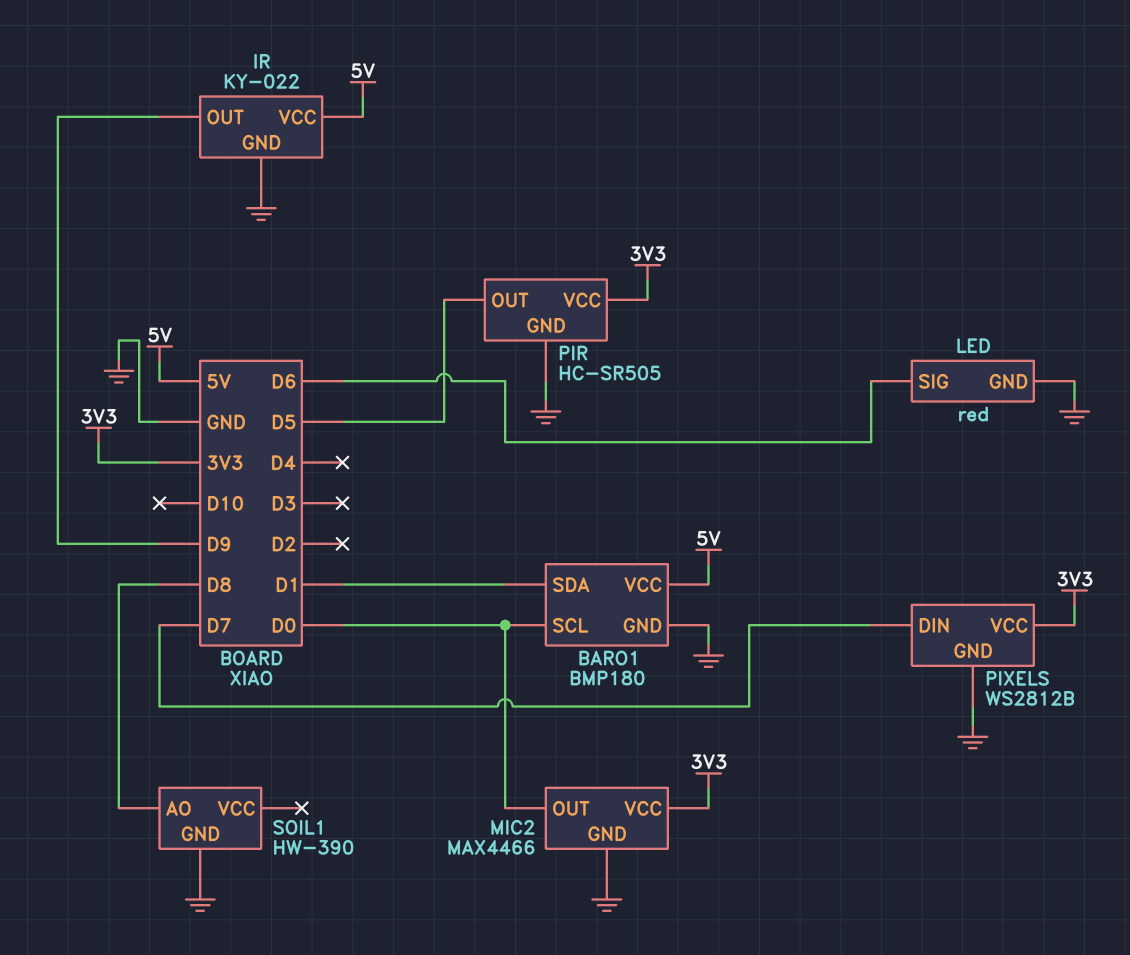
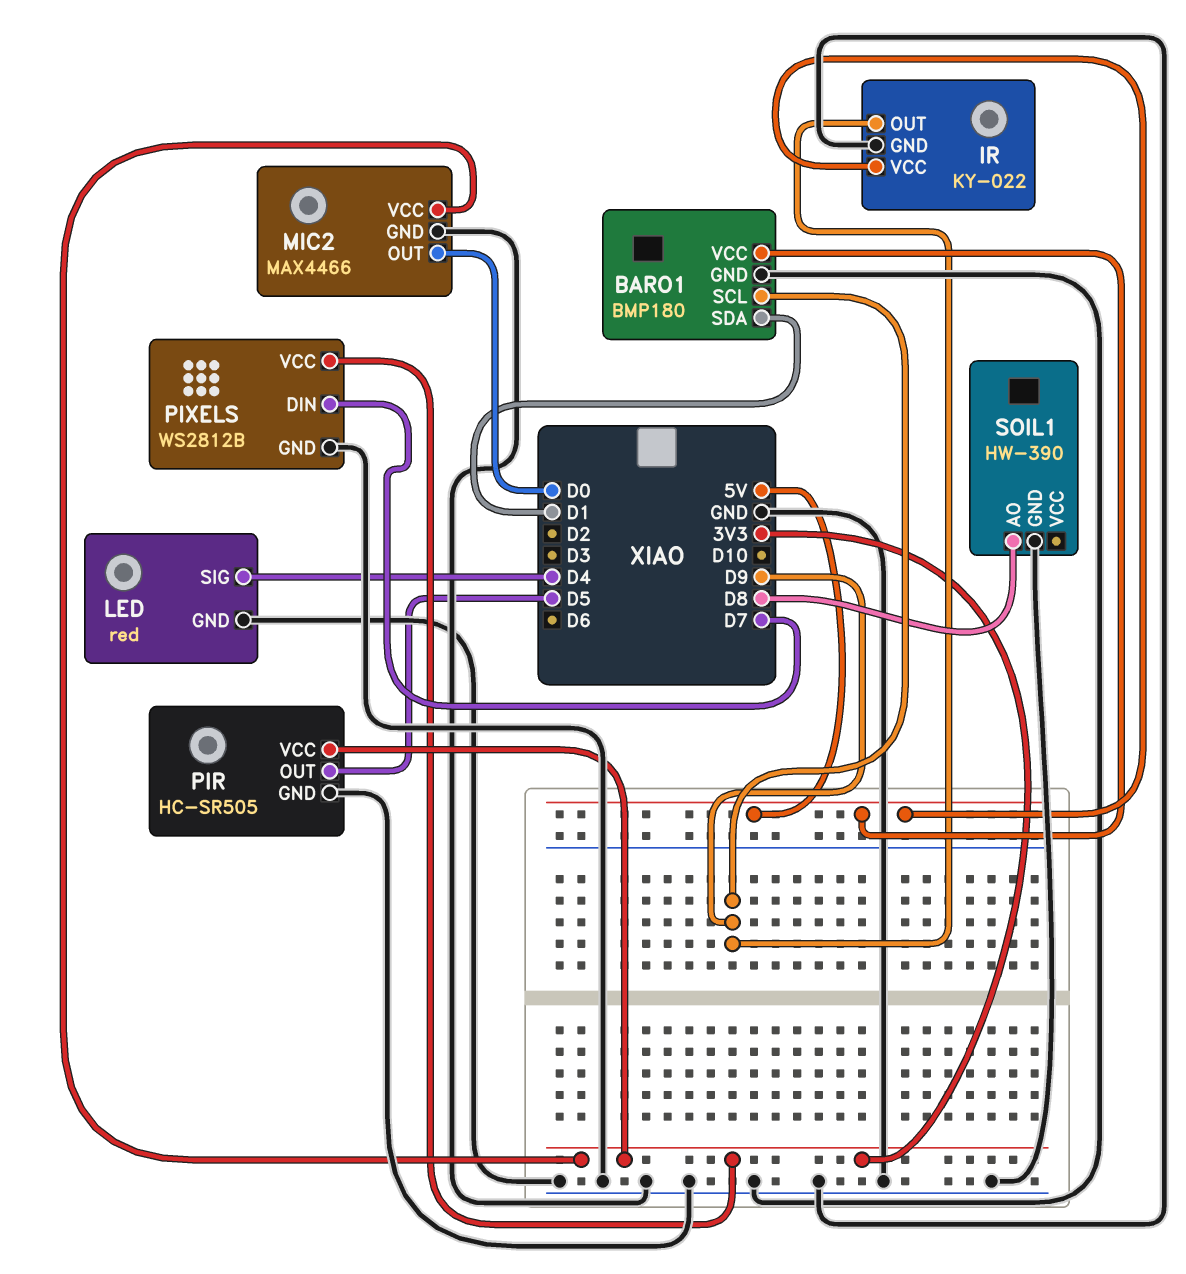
BARO1 pin SCL: D0 -> D9
LED pin SIG: D6 -> D4

